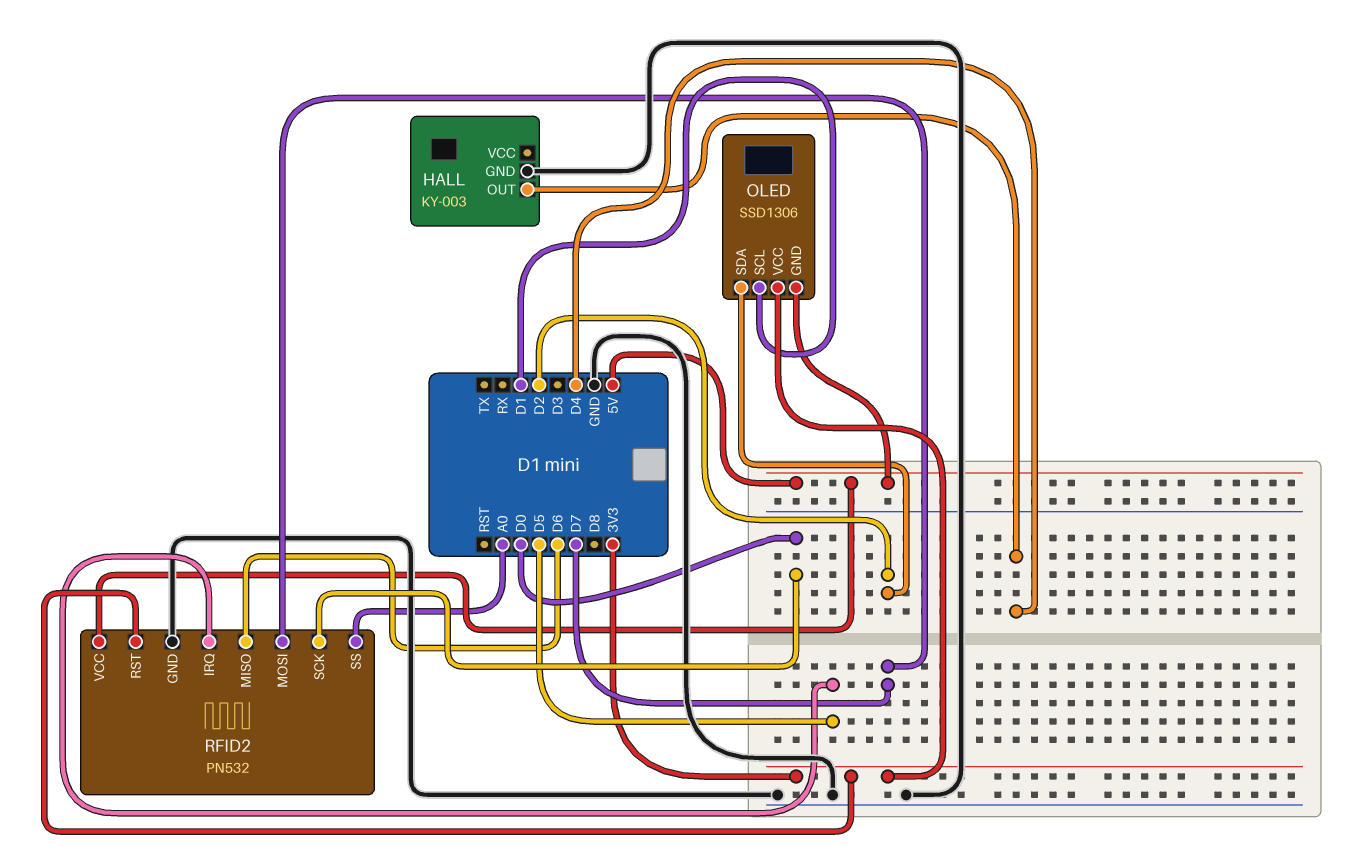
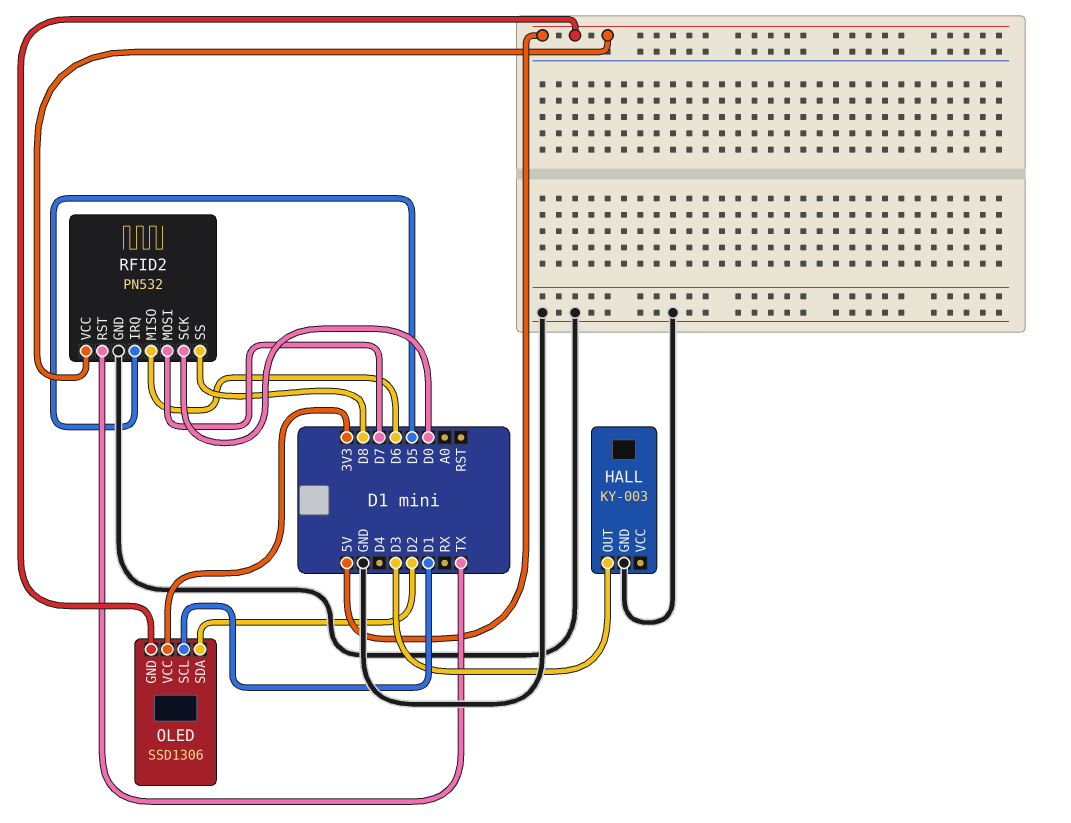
HALL pin OUT: D4 -> D3
RFID2 pin RST: 3V3 -> TX
RFID2 pin SS: A0 -> D8

